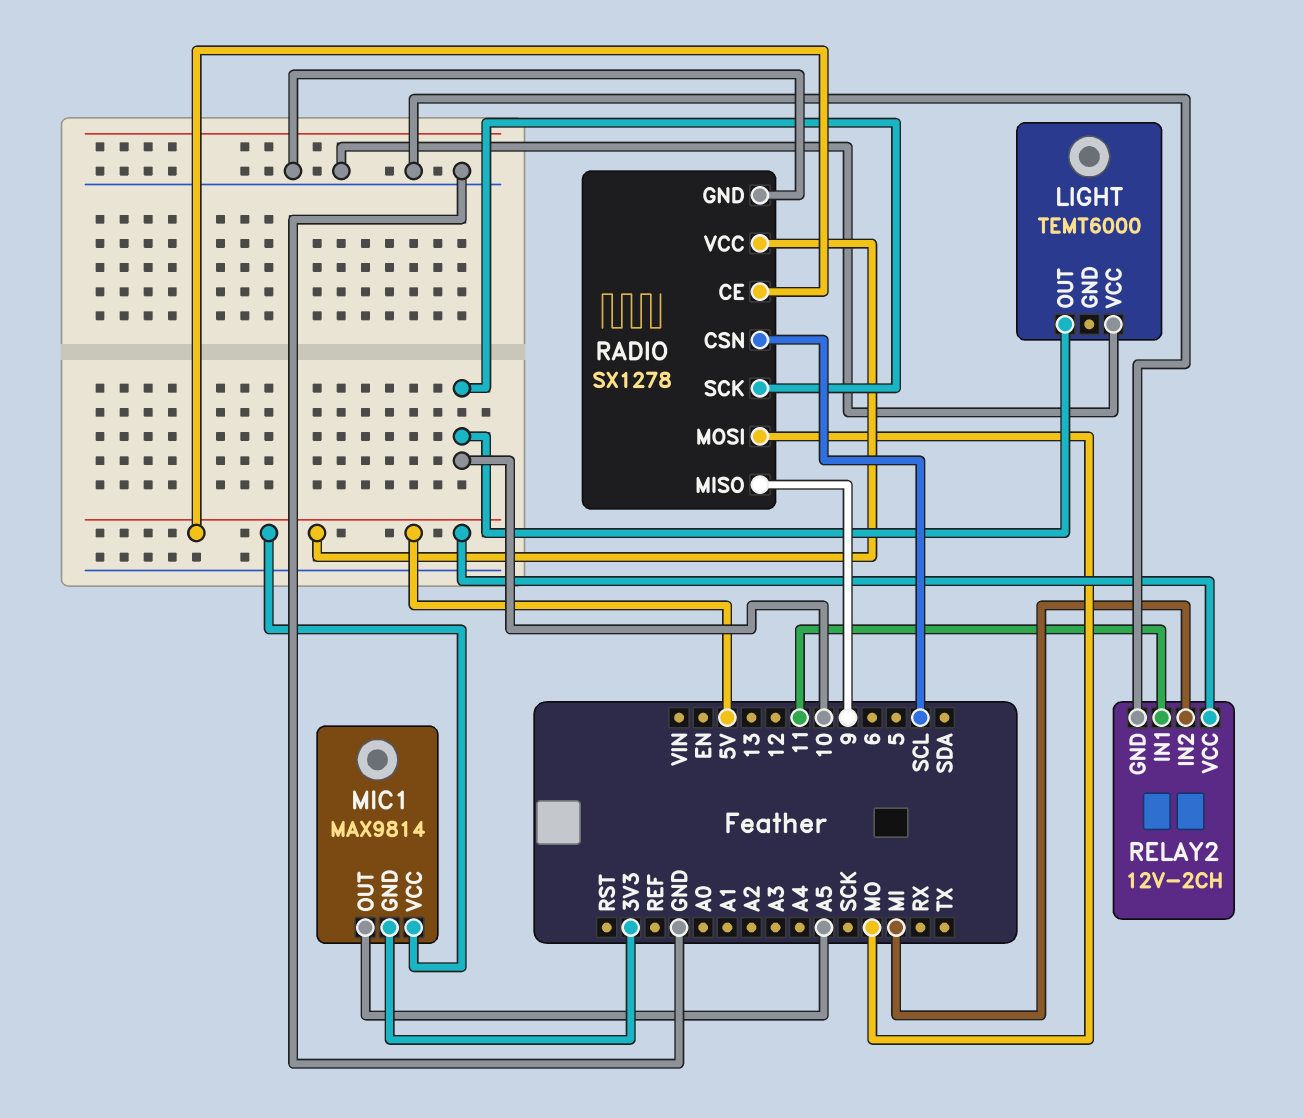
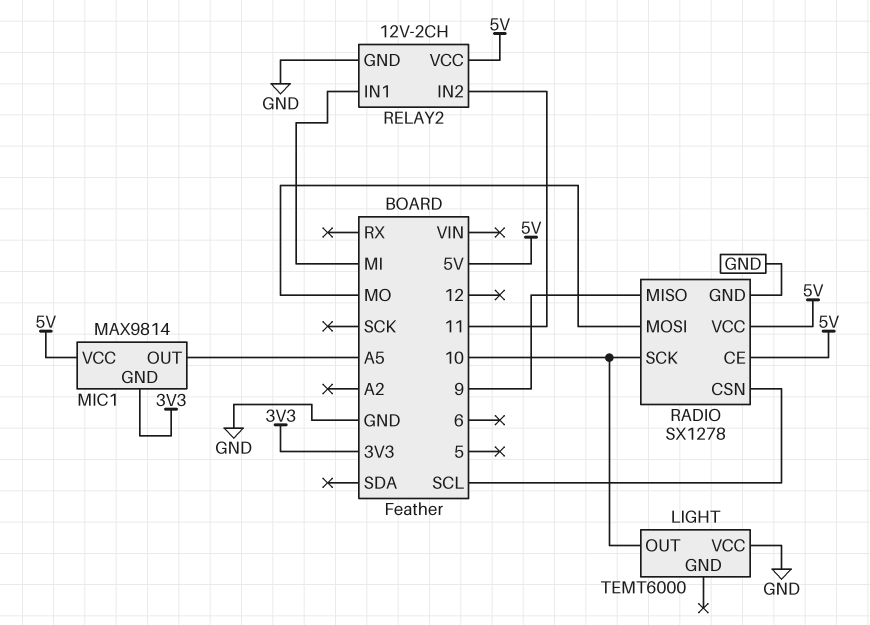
RELAY2 pin IN1: 11 -> MI
RELAY2 pin IN2: MI -> 11

